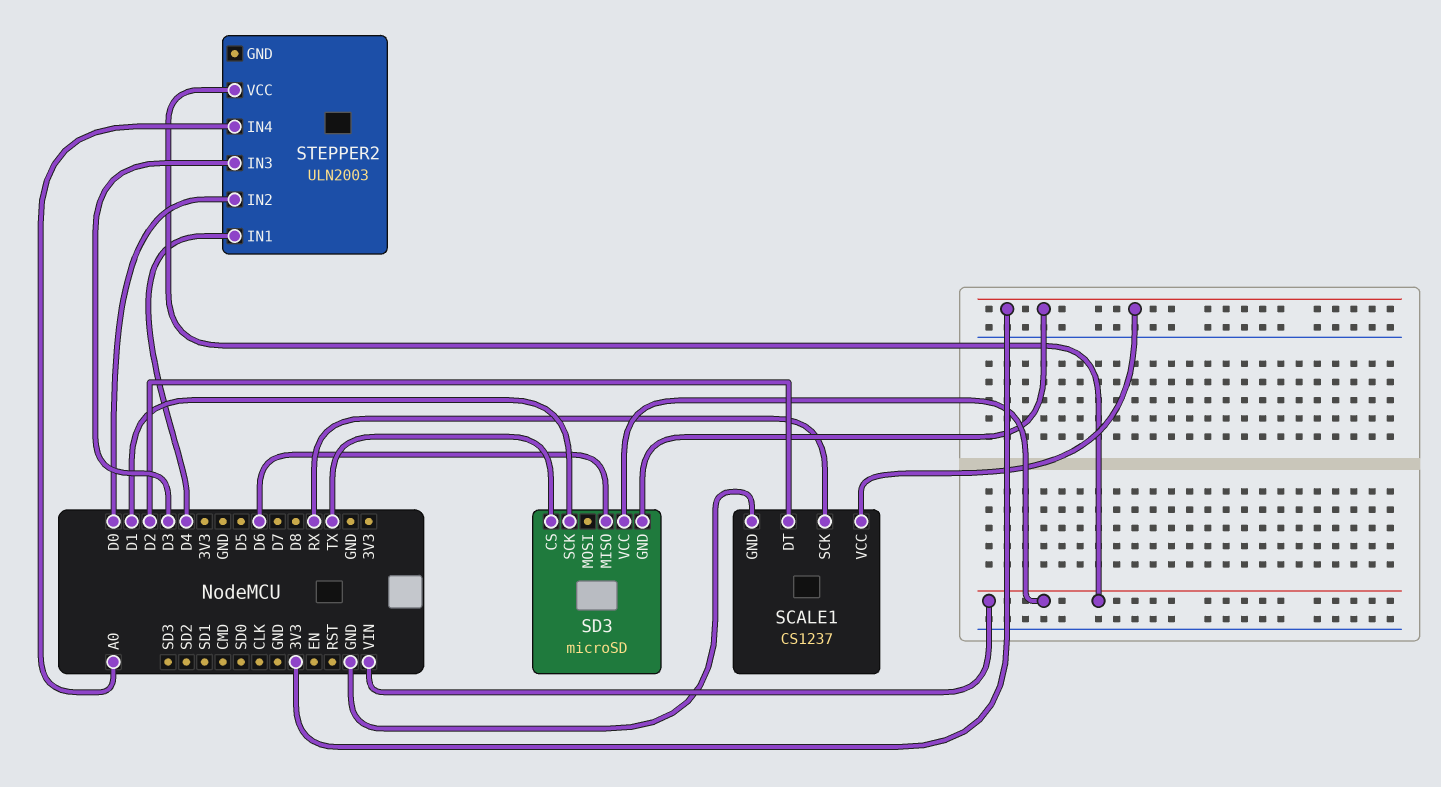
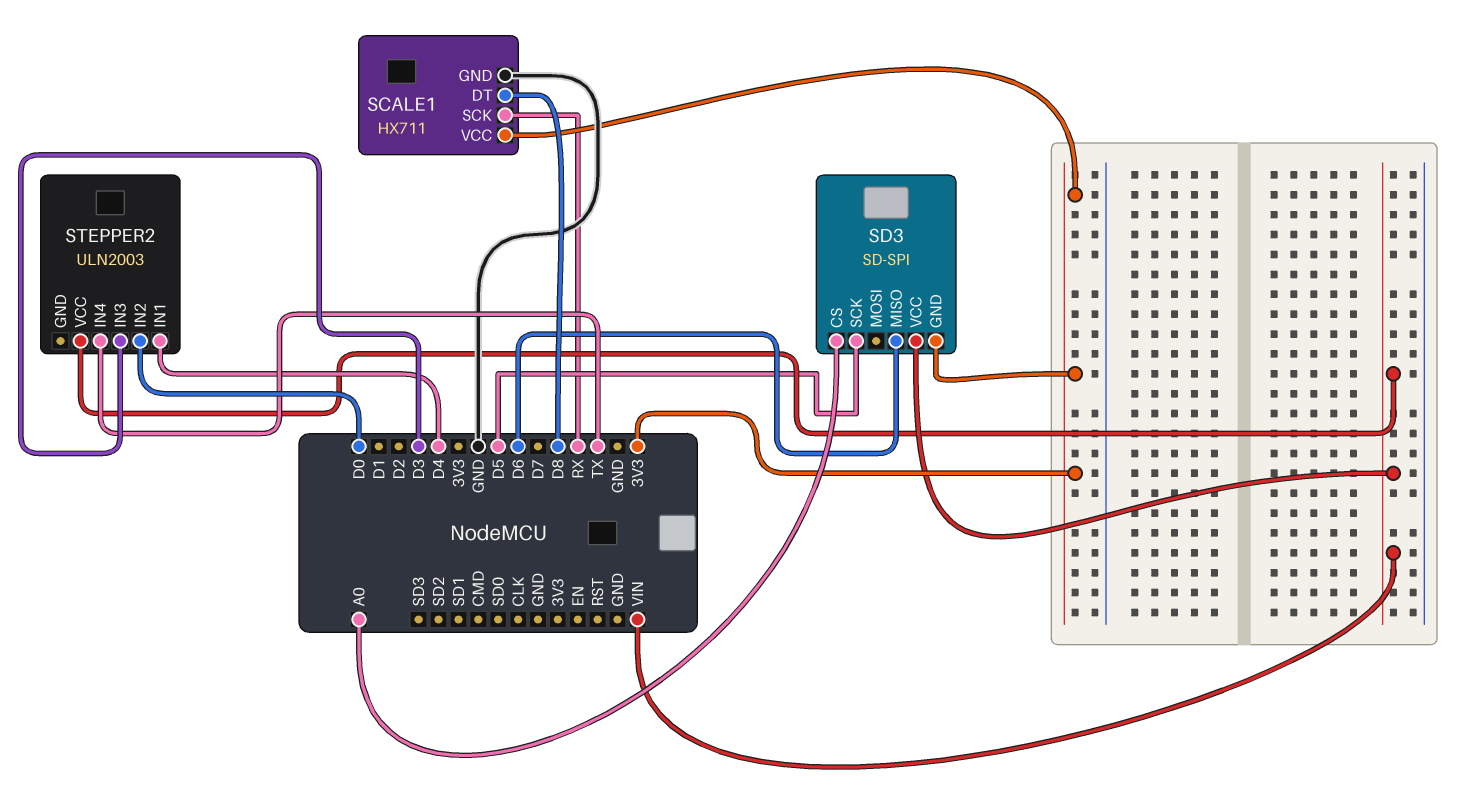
SCALE1: CS1237 -> HX711
SCALE1 pin DT: D2 -> D8
SD3: microSD -> SD-SPI
SD3 pin CS: TX -> A0
SD3 pin SCK: D1 -> D5
STEPPER2 pin IN4: A0 -> TX

